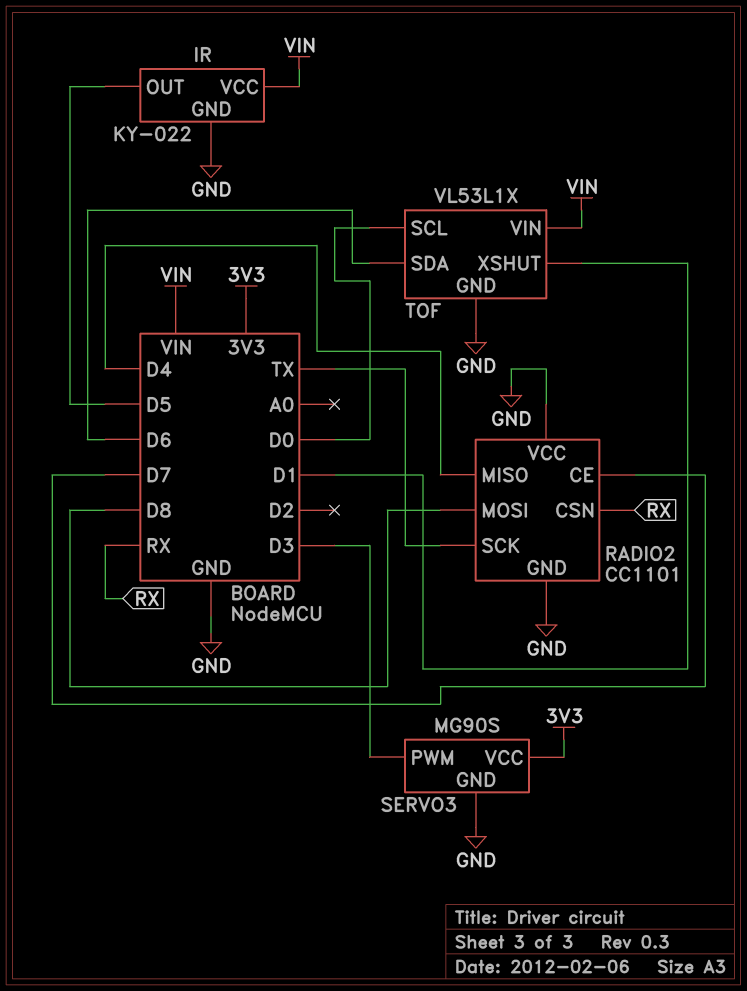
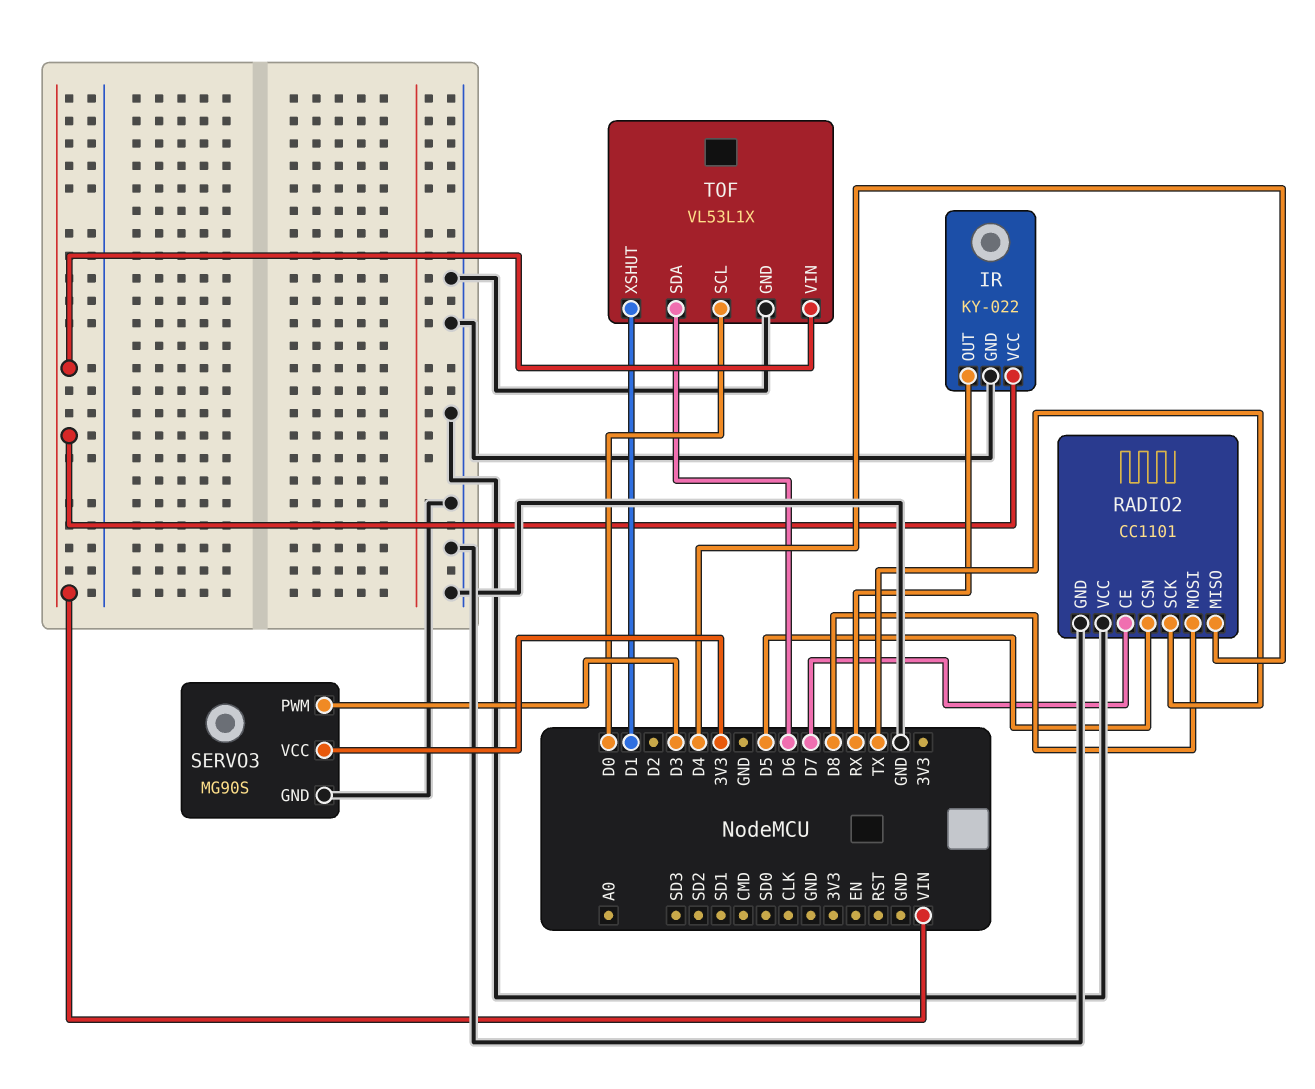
IR pin OUT: D5 -> RX
RADIO2 pin CSN: RX -> D5

